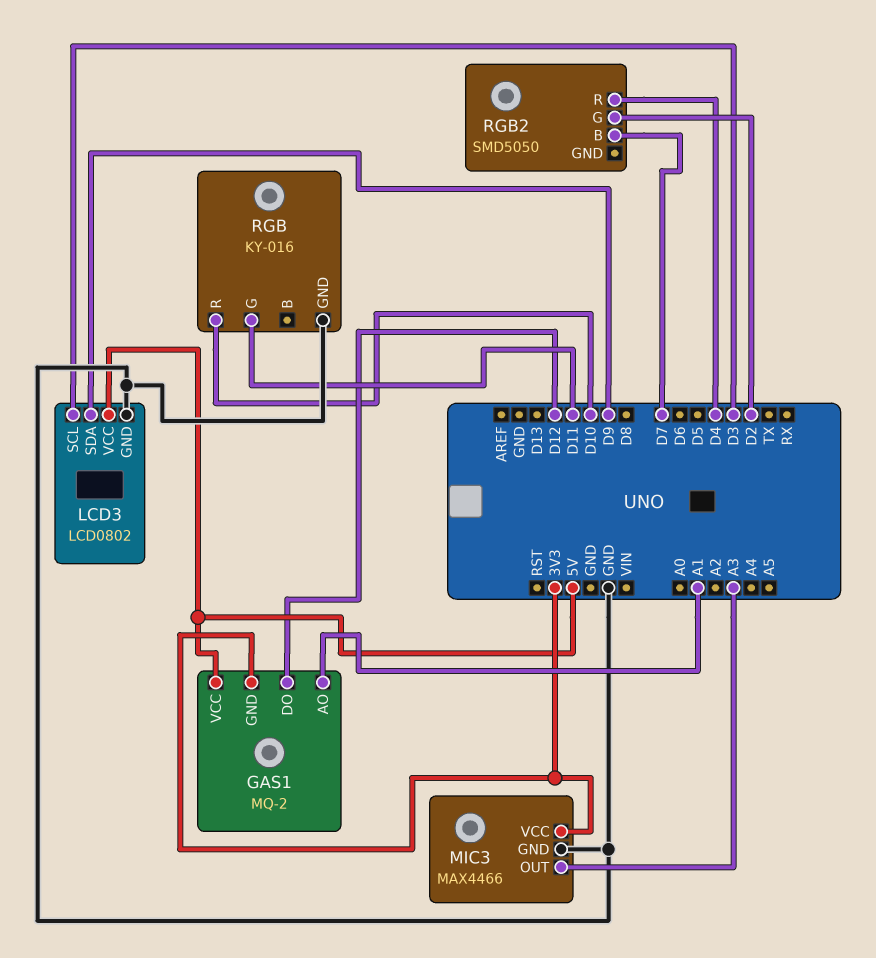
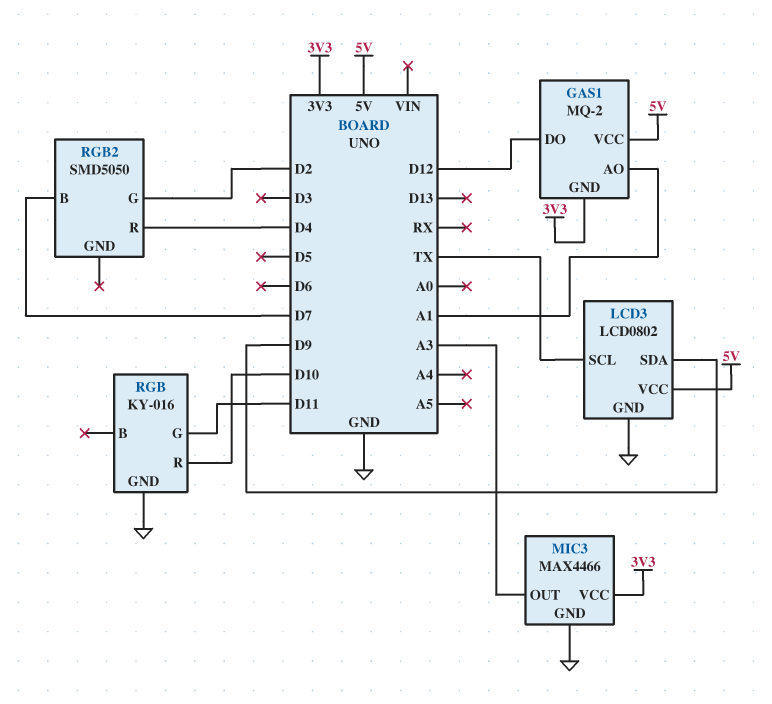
LCD3 pin SCL: D3 -> TX

